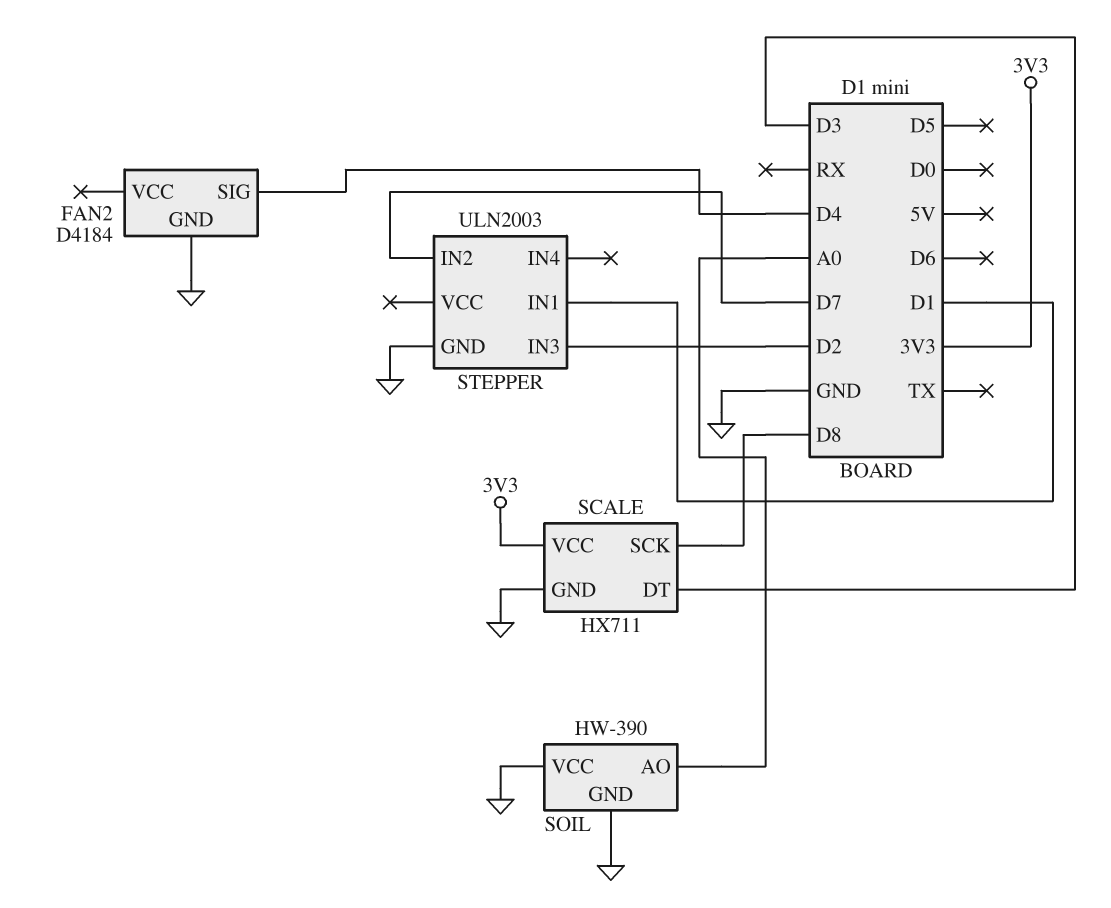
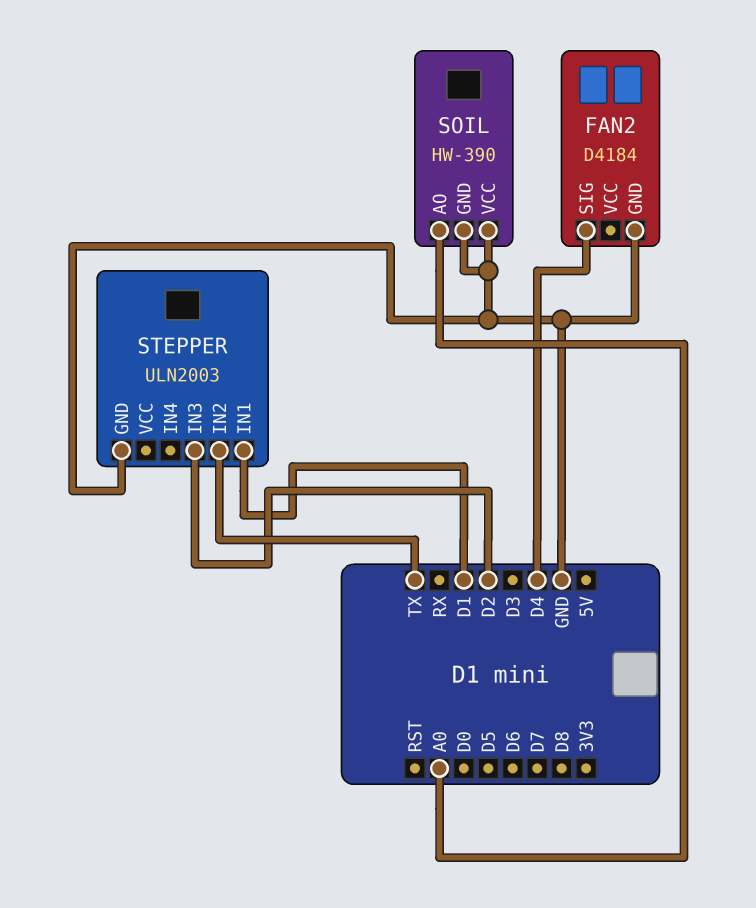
SCALE: HX711 -> none
SCALE pin DT: D3 -> none
SCALE pin GND: GND -> none
SCALE pin SCK: D8 -> none
SCALE pin VCC: 3V3 -> none
STEPPER pin IN2: D7 -> TX

